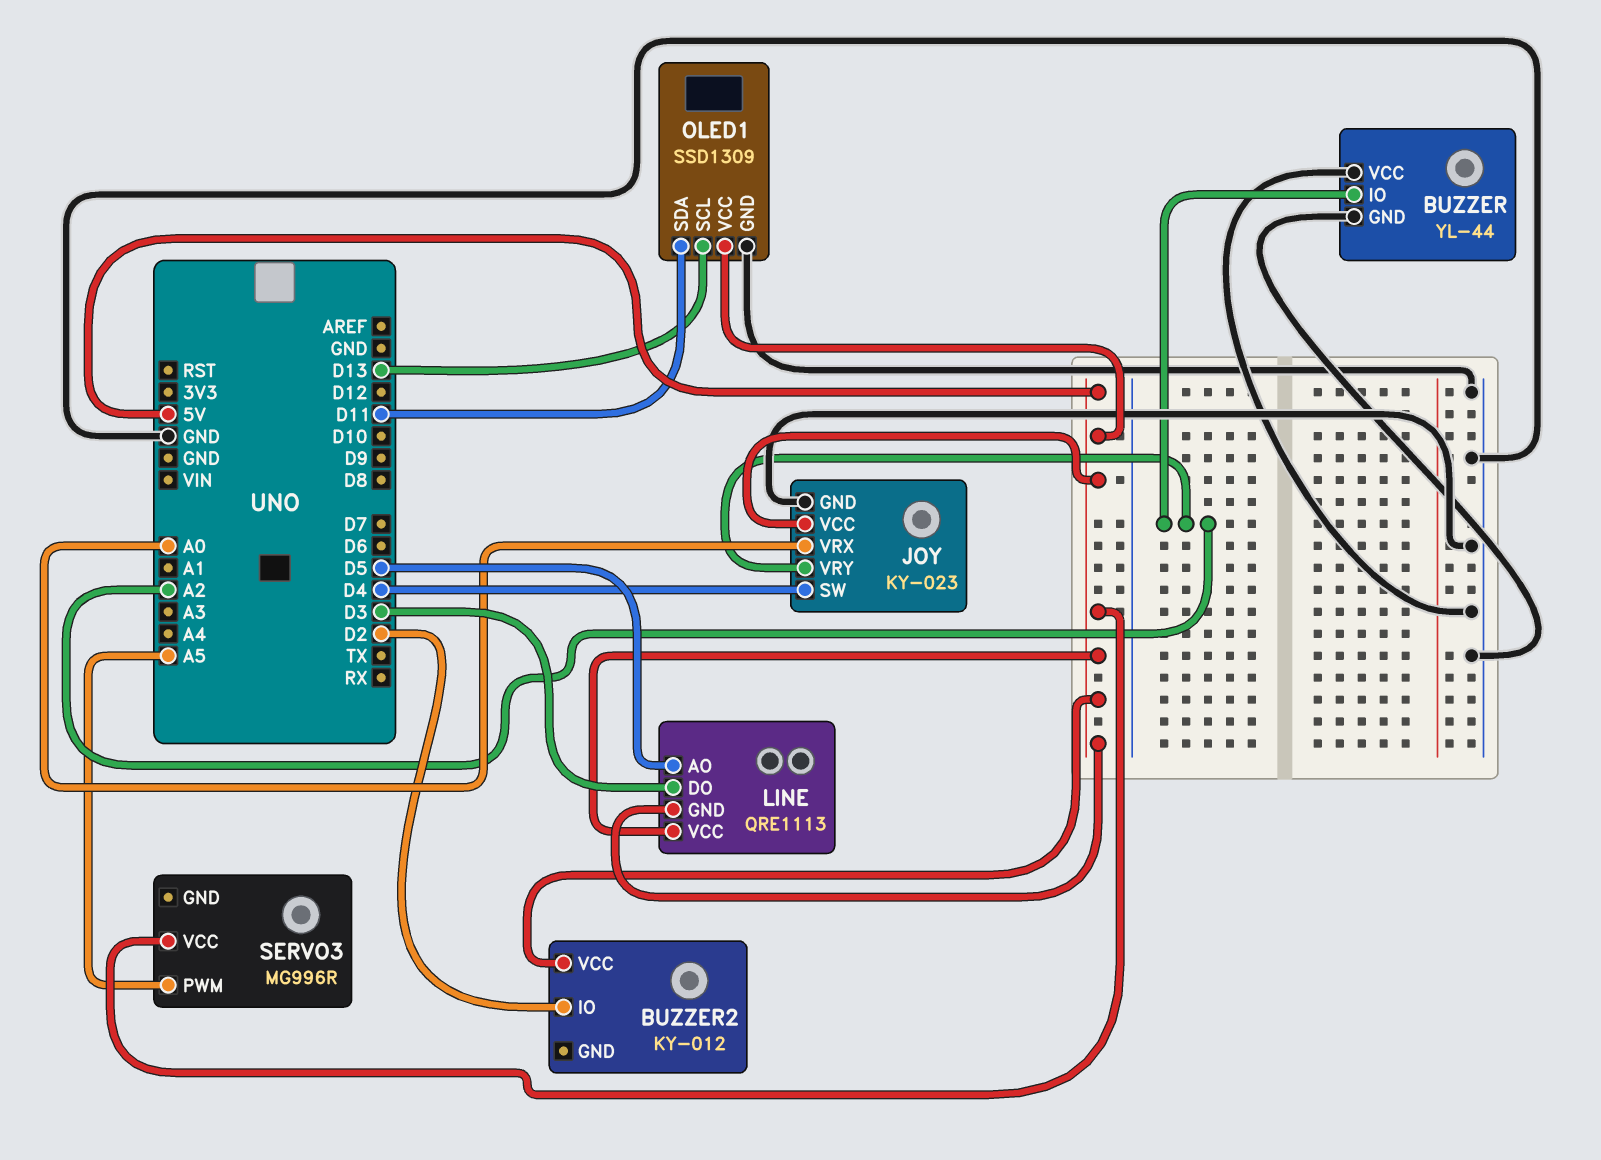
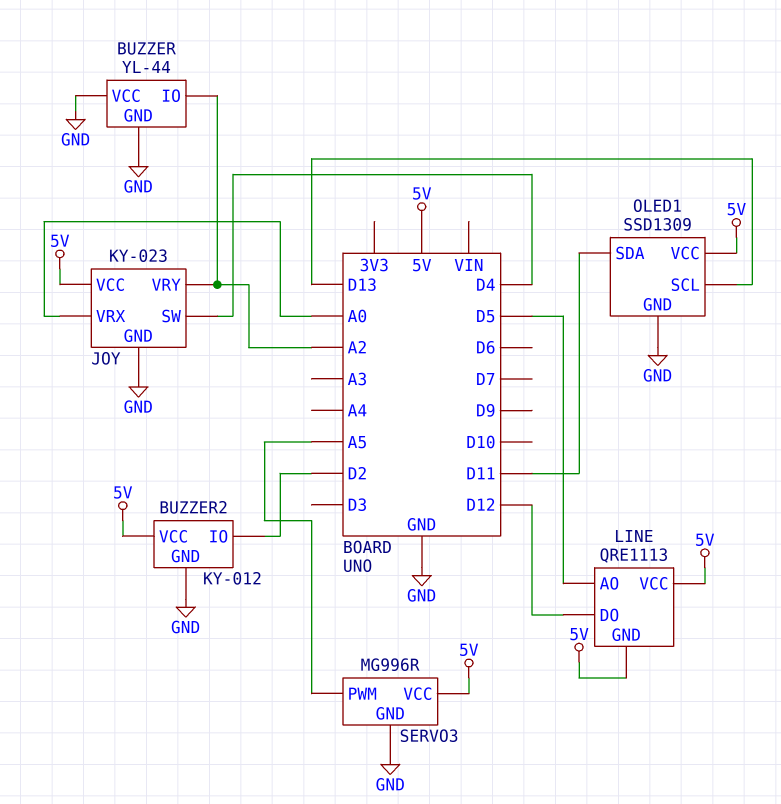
BUZZER2 pin GND: none -> GND
LINE pin DO: D3 -> D12
SERVO3 pin GND: none -> GND

